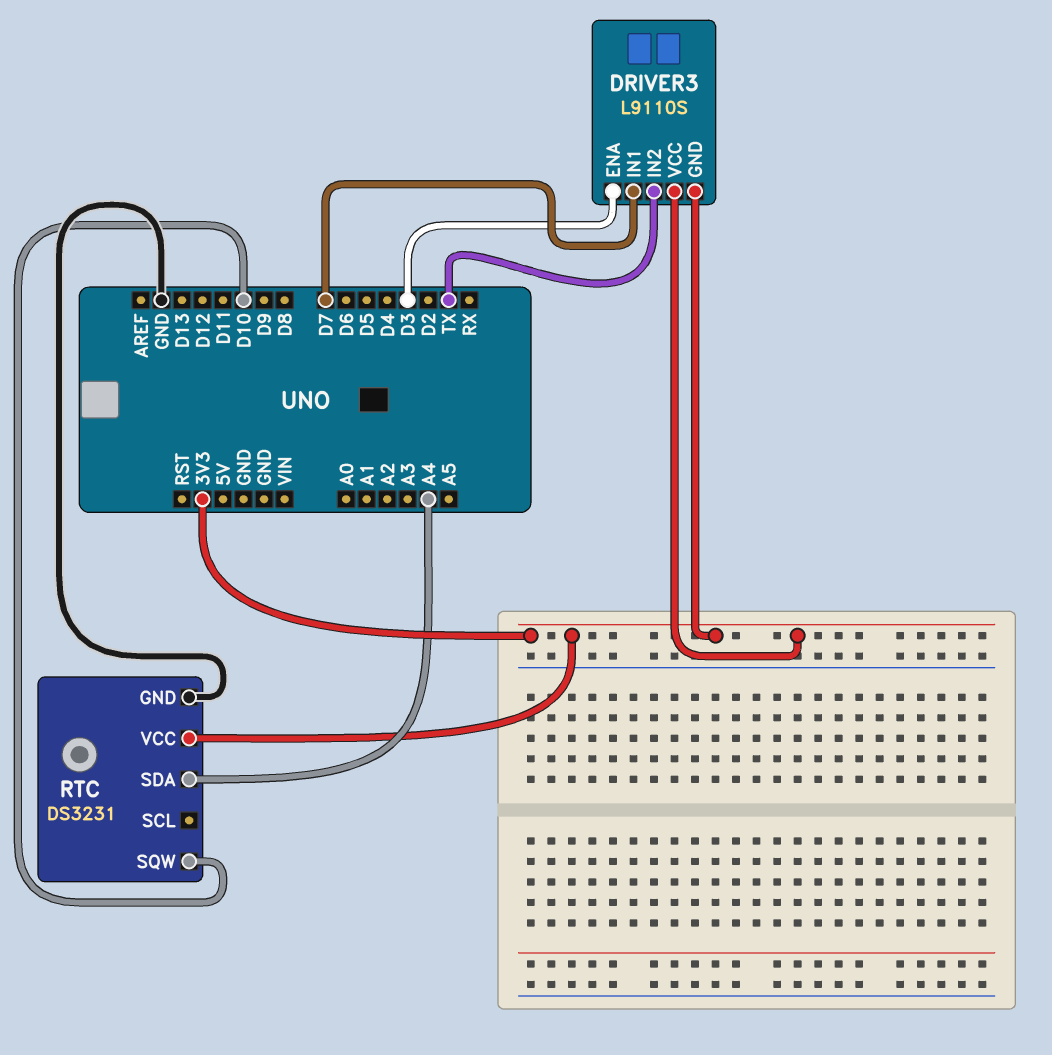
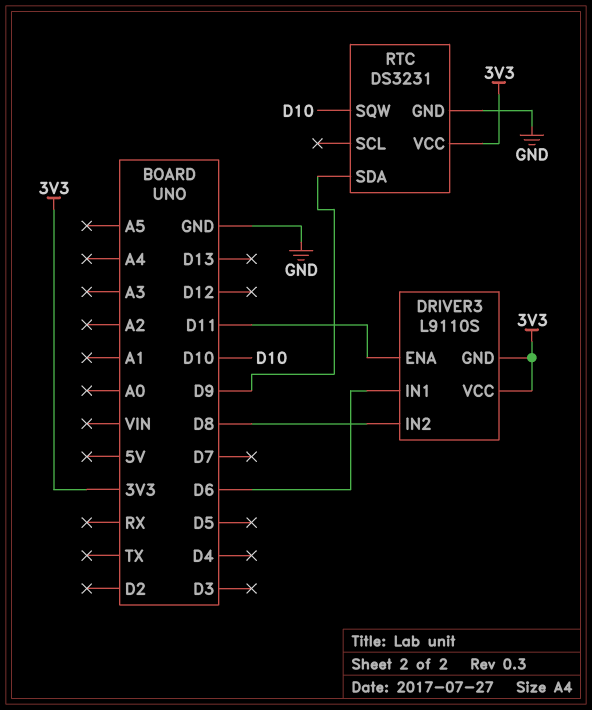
DRIVER3 pin ENA: D3 -> D11
DRIVER3 pin IN1: D7 -> D6
DRIVER3 pin IN2: TX -> D8
RTC pin SDA: A4 -> D9

